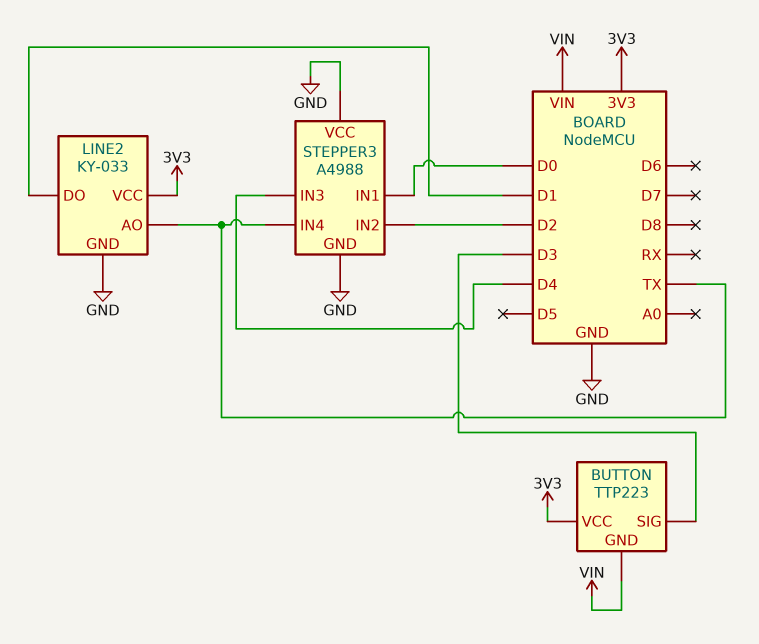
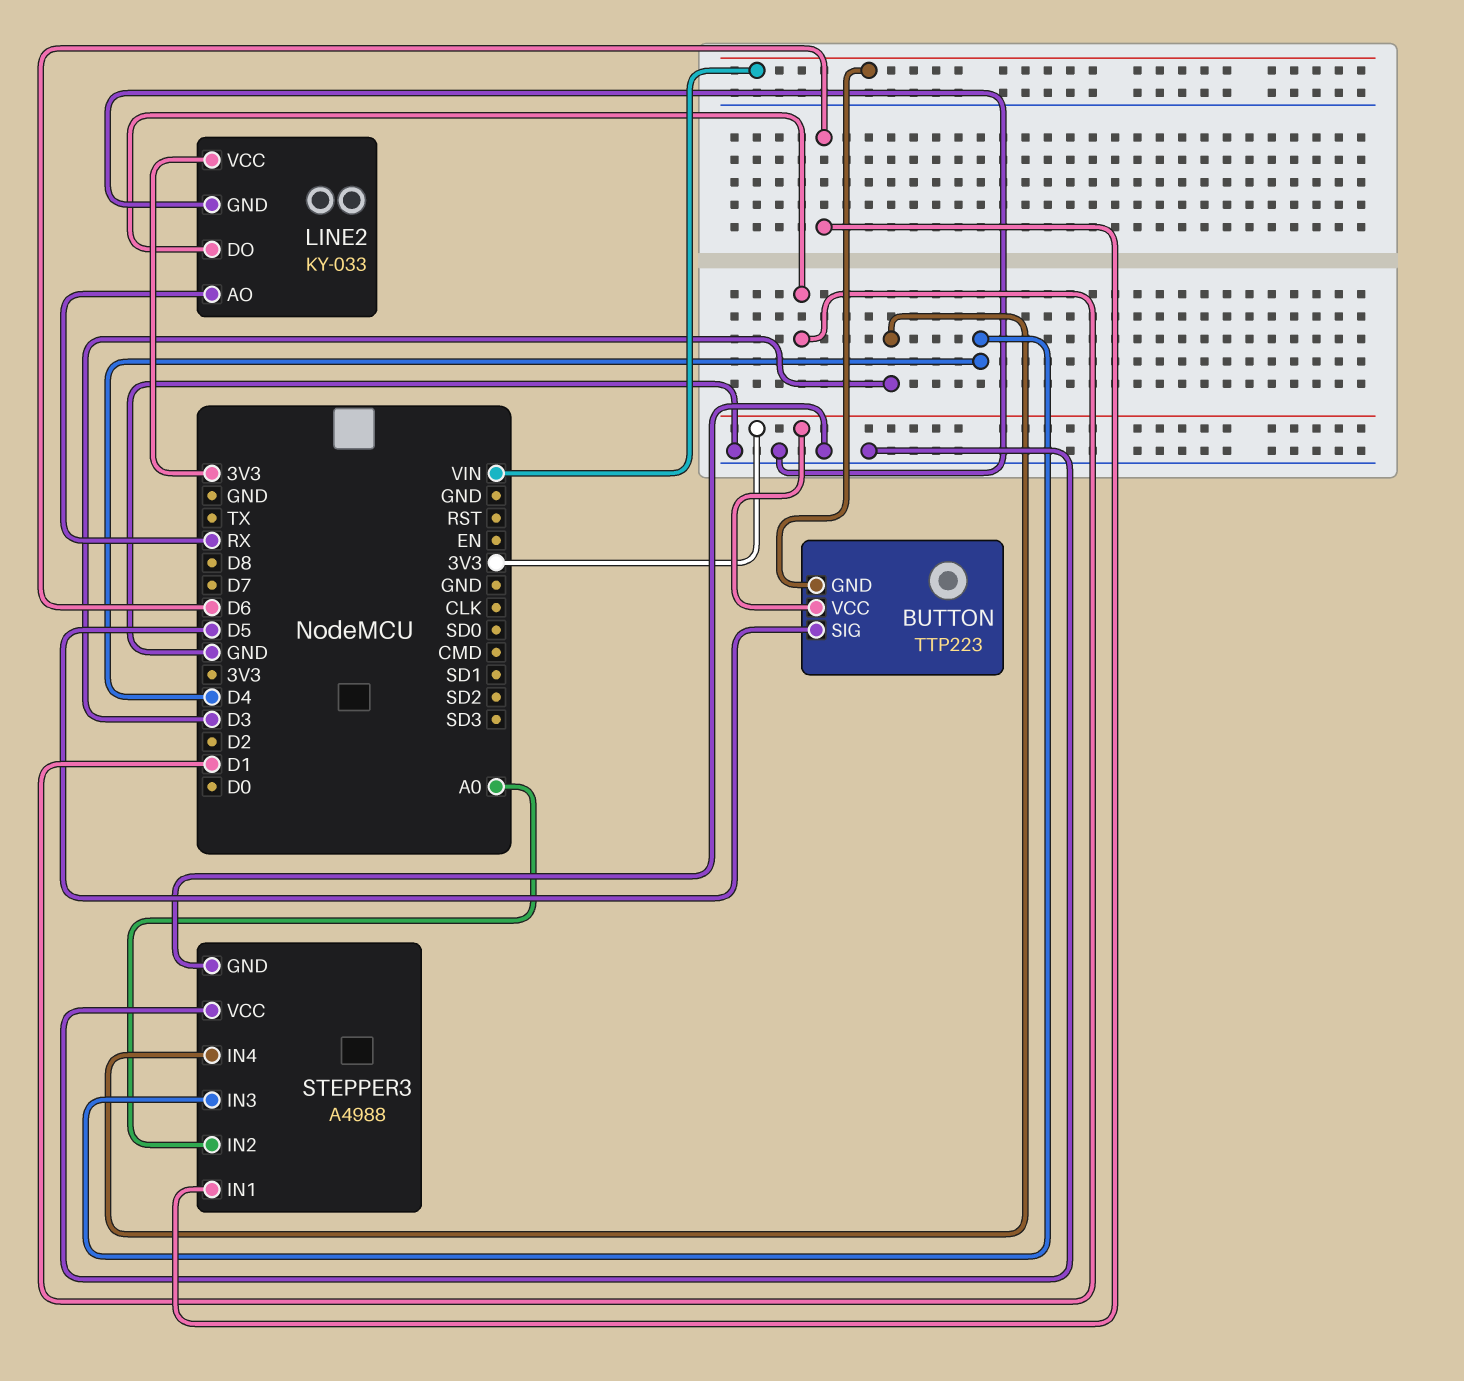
BUTTON pin SIG: D3 -> D5
LINE2 pin AO: TX -> RX
STEPPER3 pin IN1: D0 -> D6
STEPPER3 pin IN2: D2 -> A0
STEPPER3 pin IN4: TX -> D3

